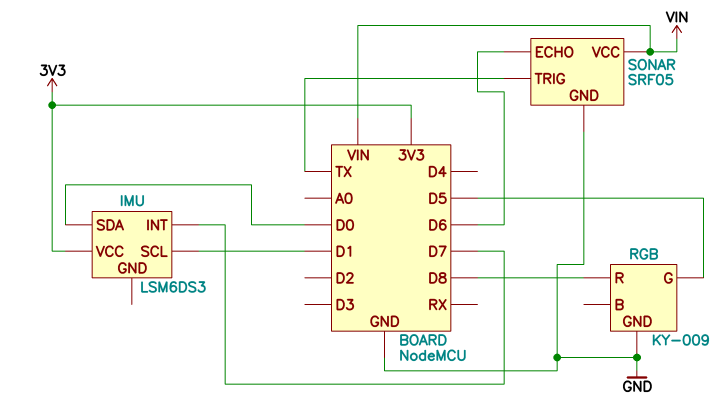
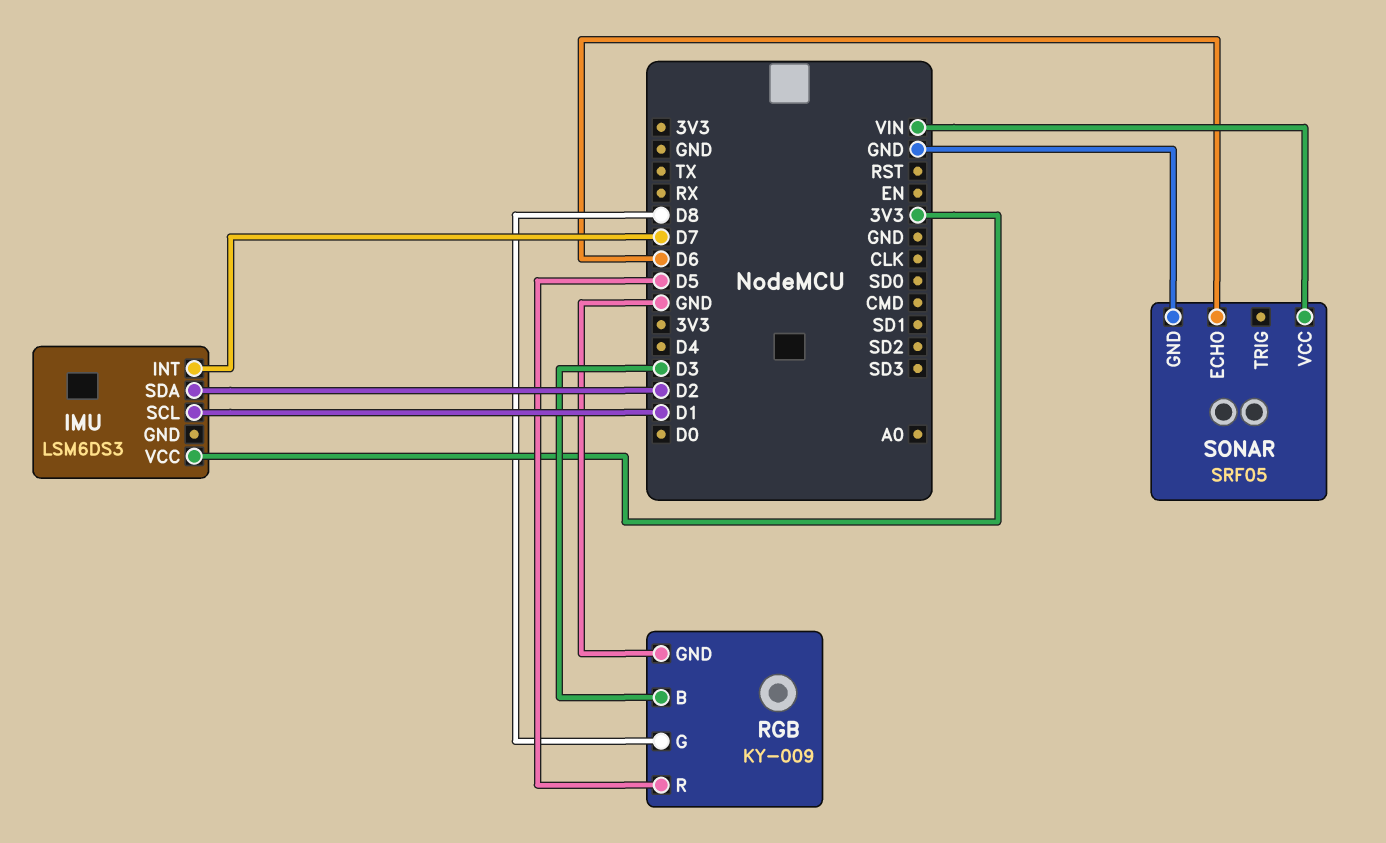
IMU pin SDA: D0 -> D2
RGB pin B: none -> D3
RGB pin G: D5 -> D8
RGB pin R: D8 -> D5
SONAR pin TRIG: TX -> none

